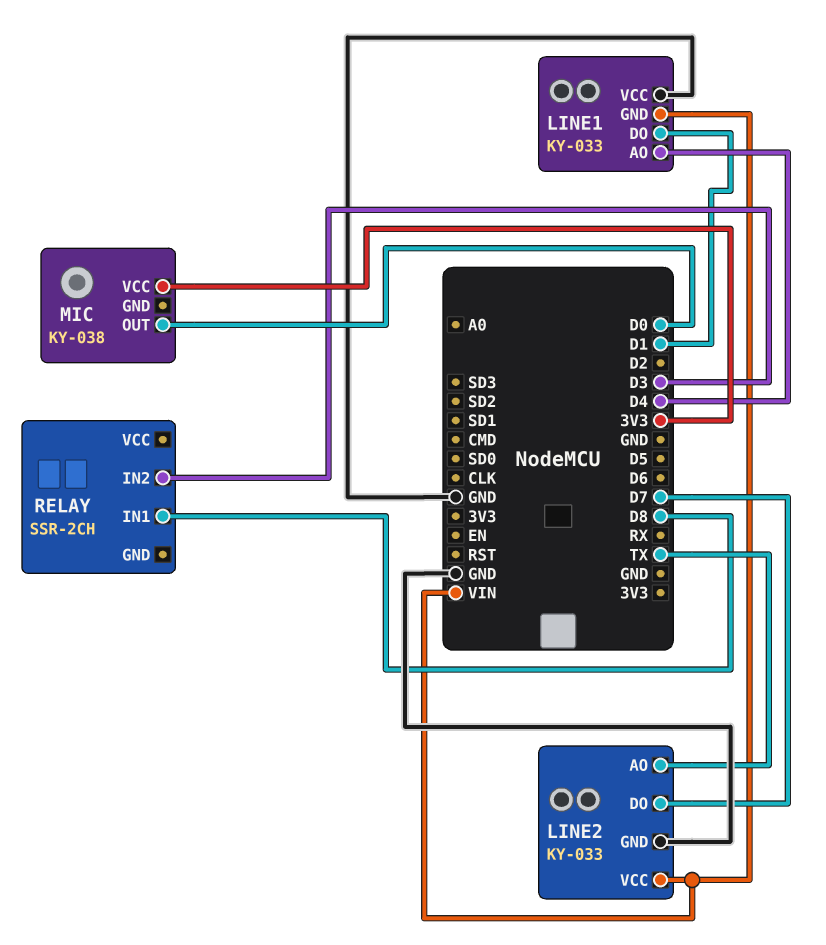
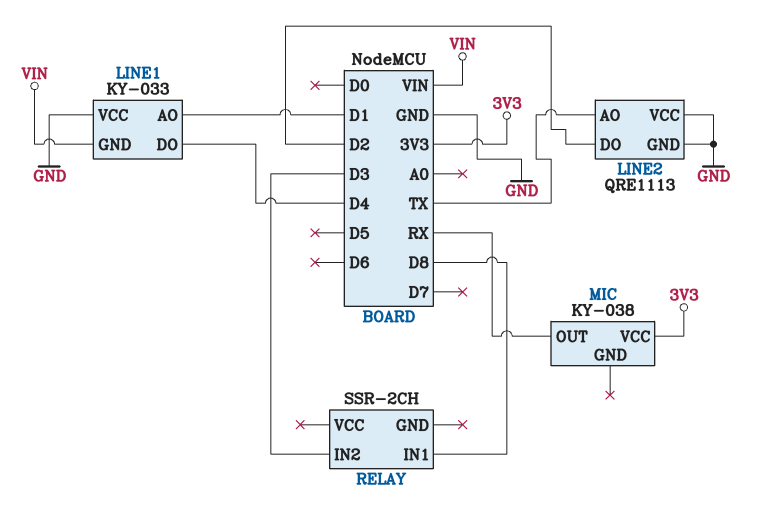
LINE1 pin AO: D4 -> D1
LINE1 pin DO: D1 -> D4
LINE2: KY-033 -> QRE1113
LINE2 pin DO: D7 -> D2
LINE2 pin VCC: VIN -> GND
MIC pin OUT: D0 -> RX

